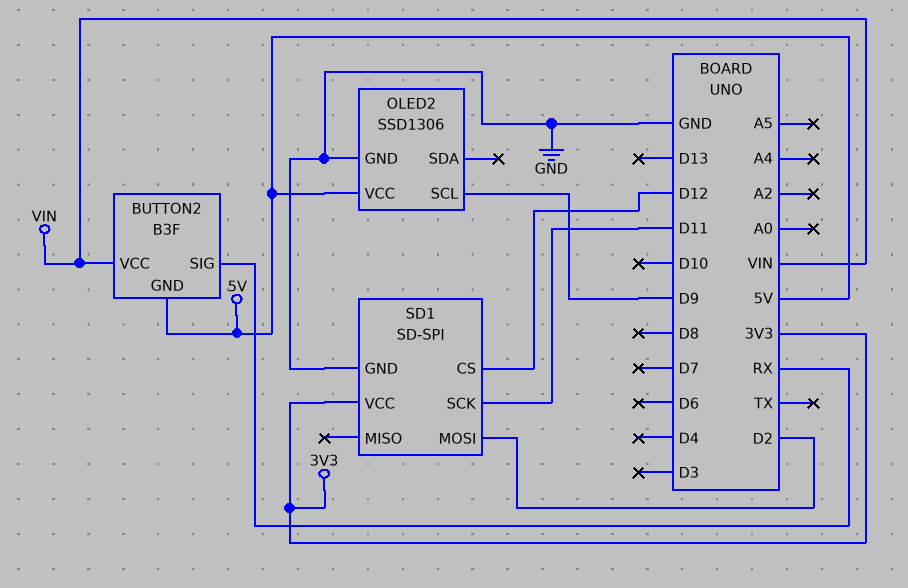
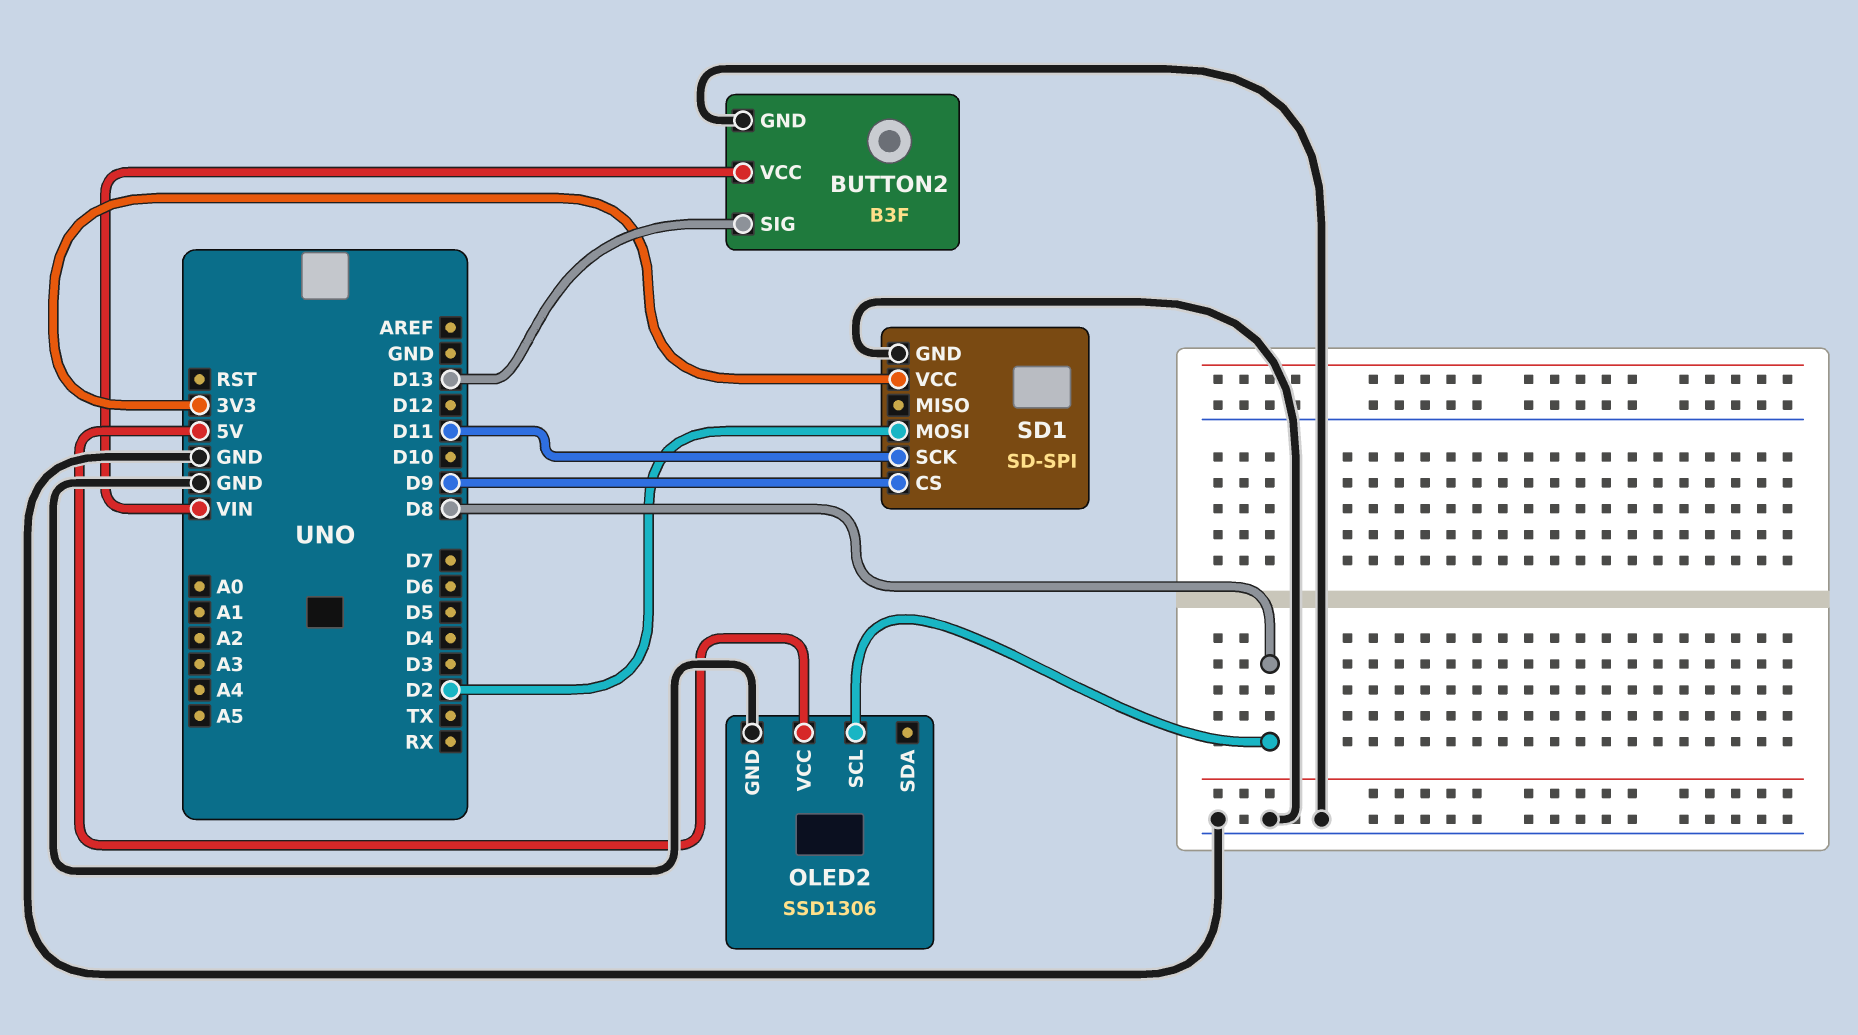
BUTTON2 pin GND: 5V -> GND
BUTTON2 pin SIG: RX -> D13
OLED2 pin SCL: D9 -> D8
SD1 pin CS: D12 -> D9

